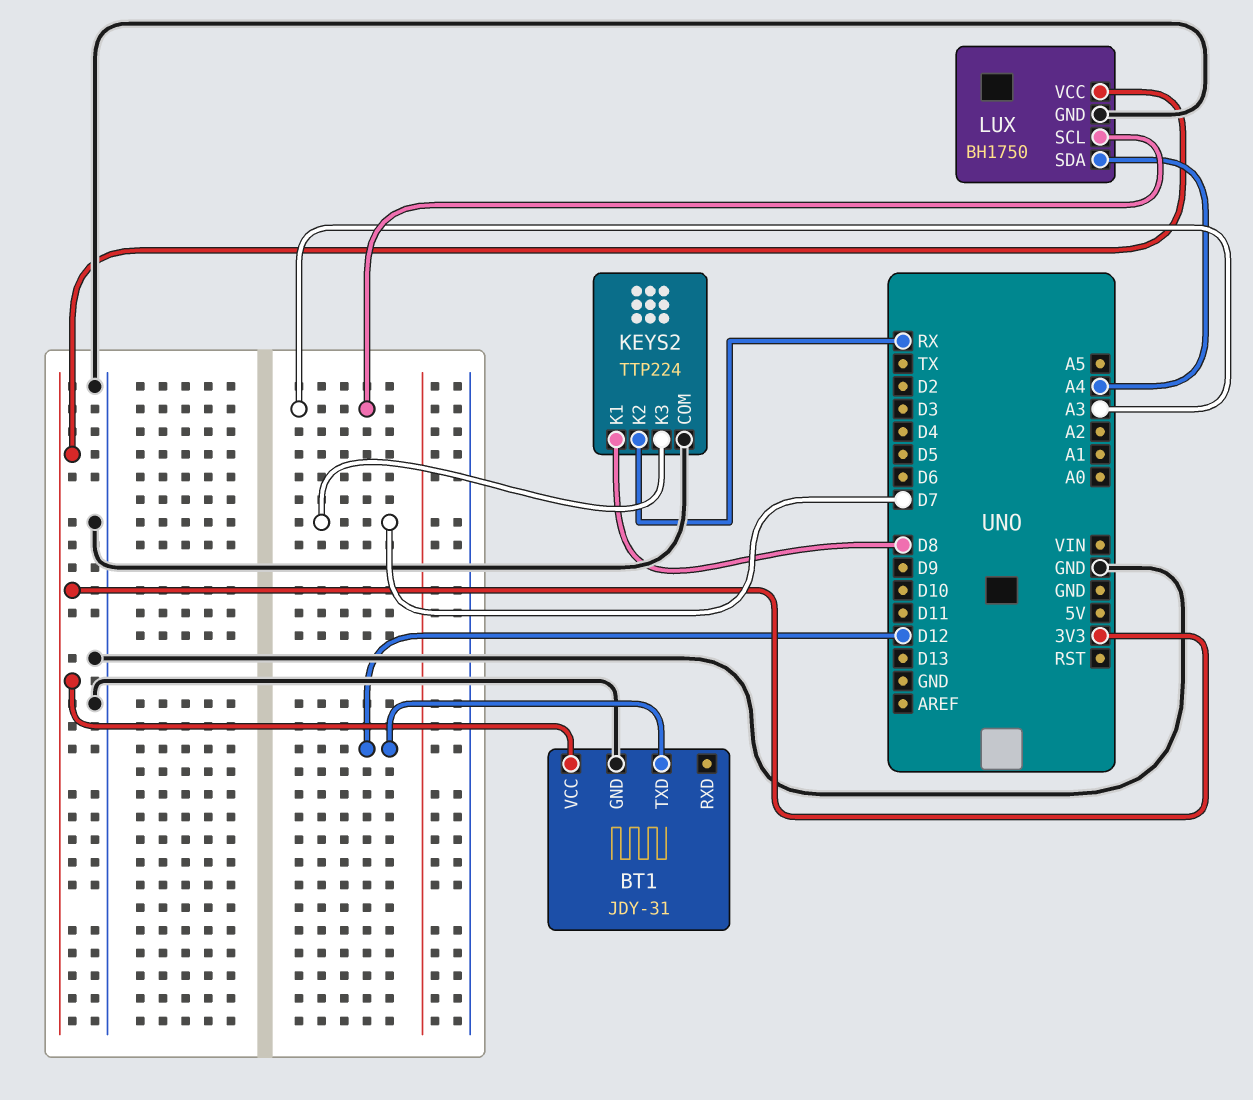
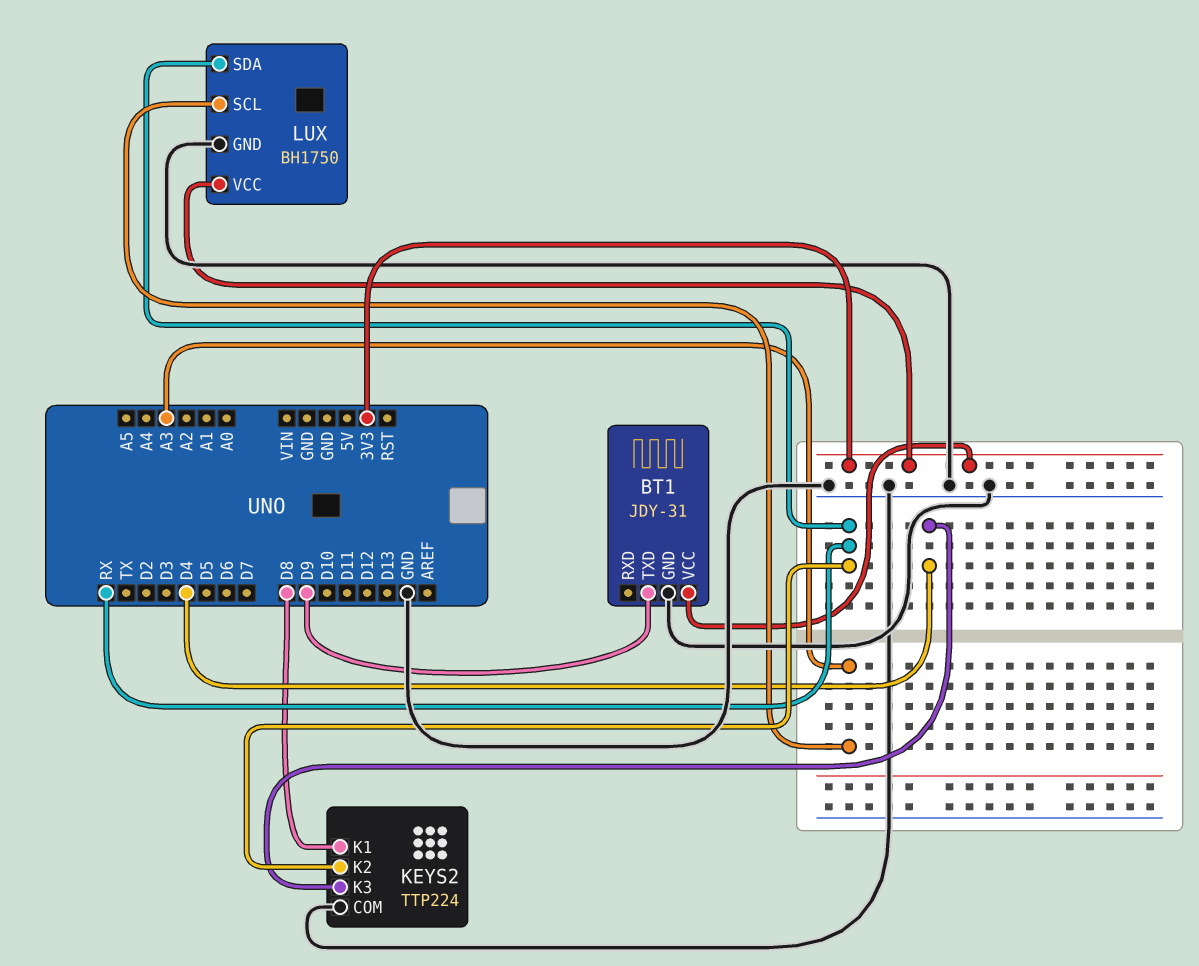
BT1 pin TXD: D12 -> D9
KEYS2 pin K3: D7 -> D4
LUX pin SDA: A4 -> RX

